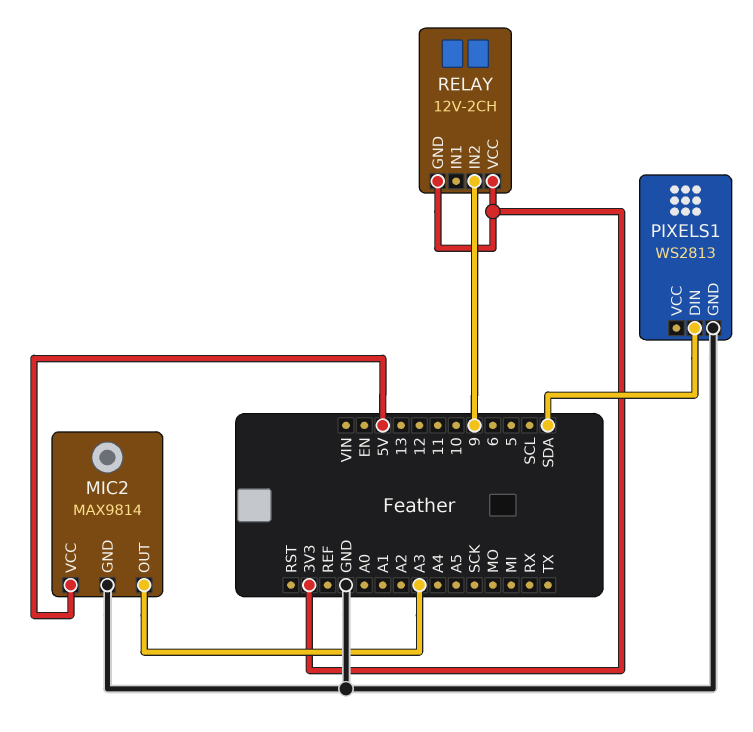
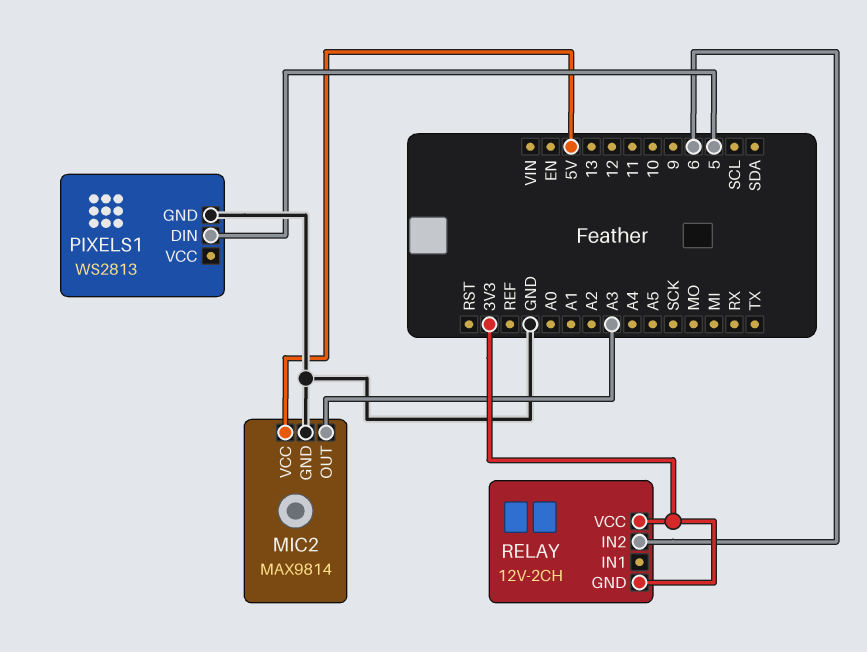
PIXELS1 pin DIN: SDA -> 5
RELAY pin IN2: 9 -> 6

